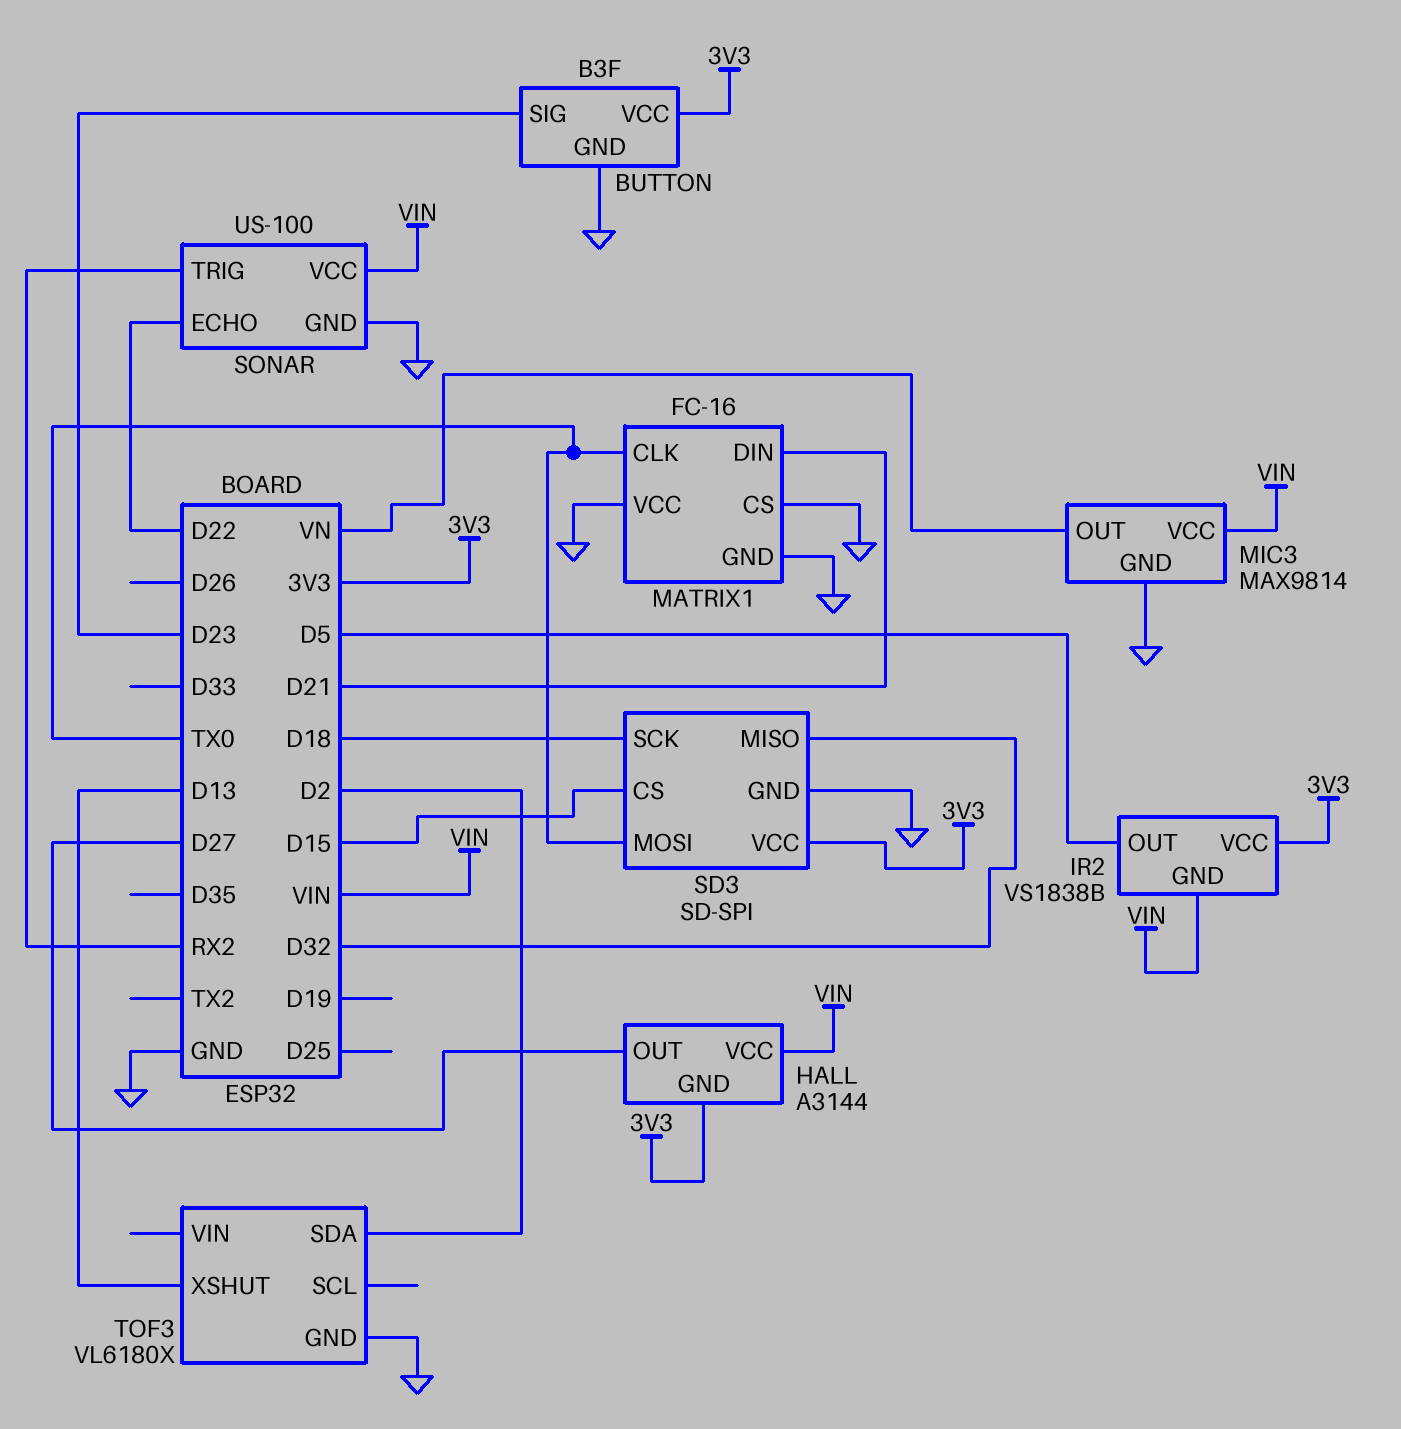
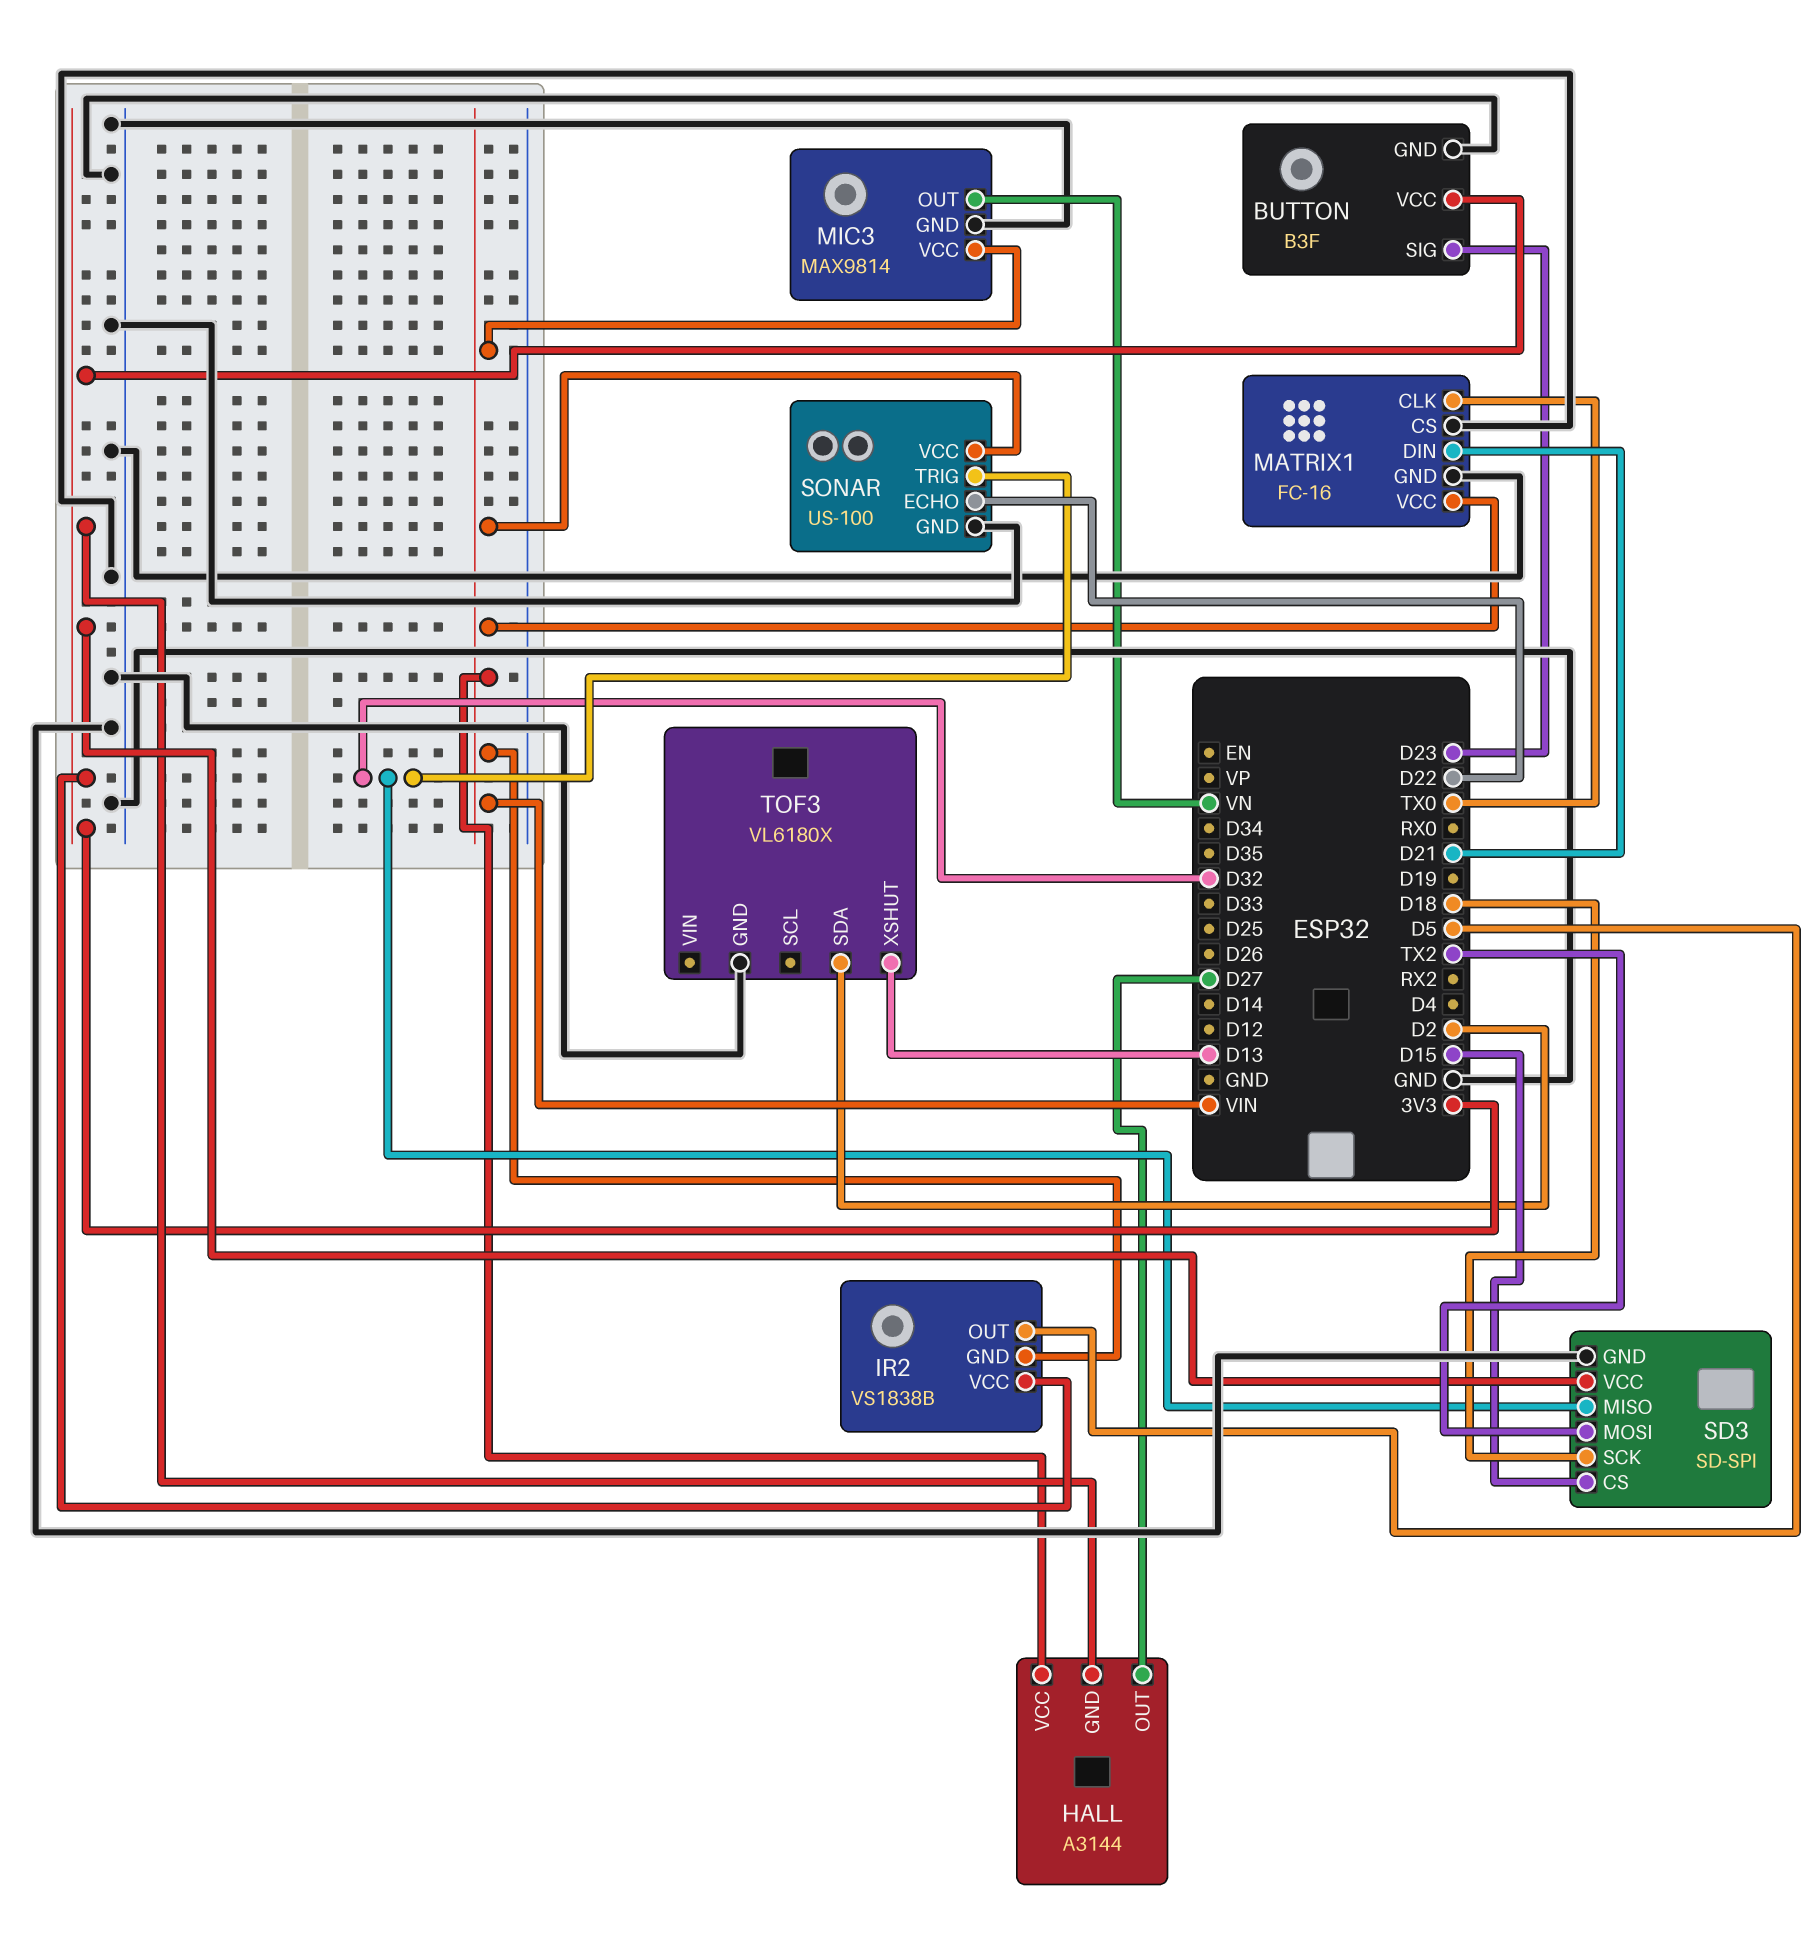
MATRIX1 pin VCC: GND -> VIN
SD3 pin MOSI: TX0 -> TX2
SONAR pin TRIG: RX2 -> D32

